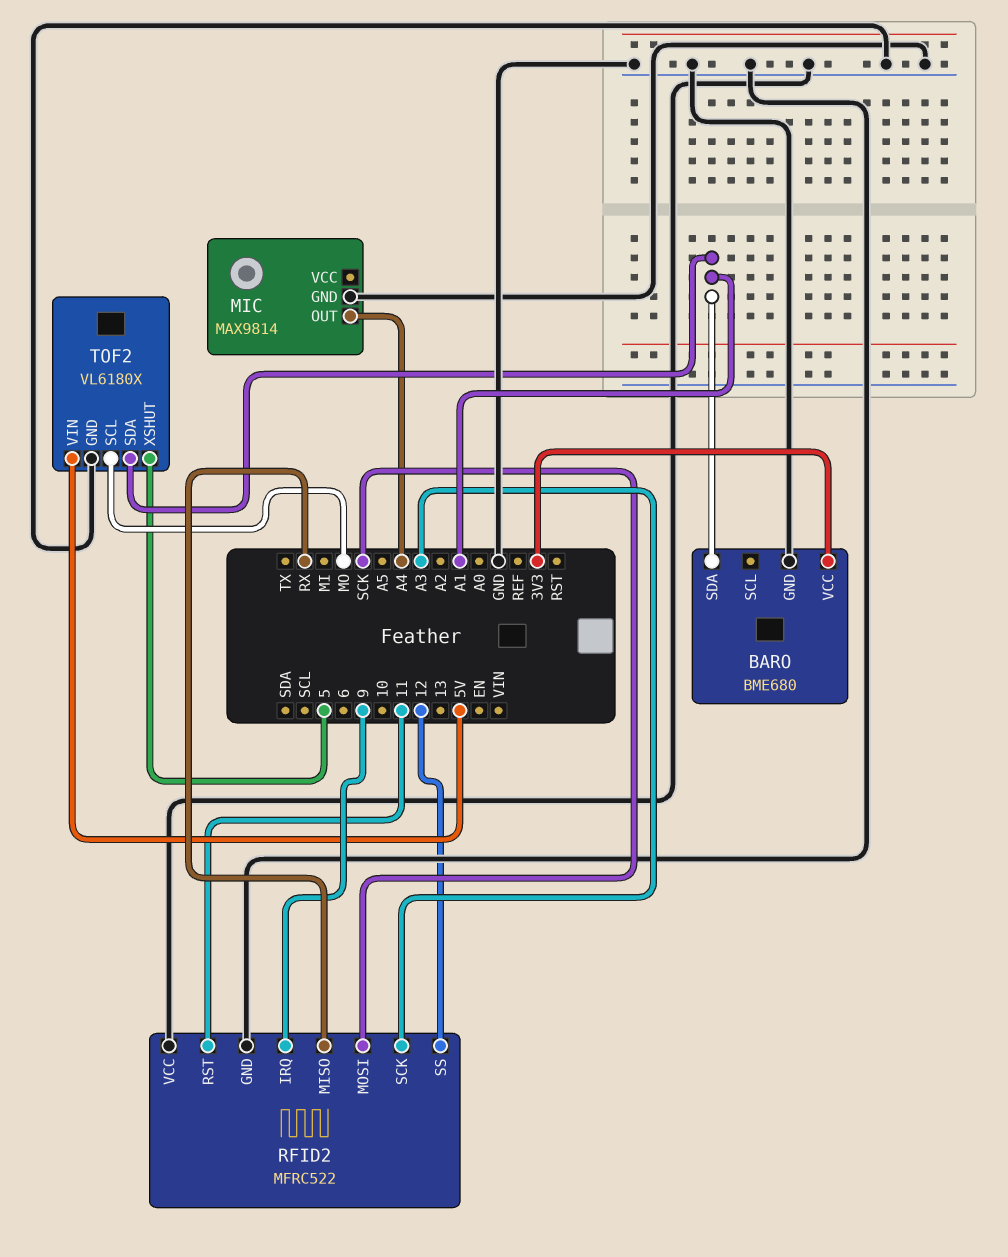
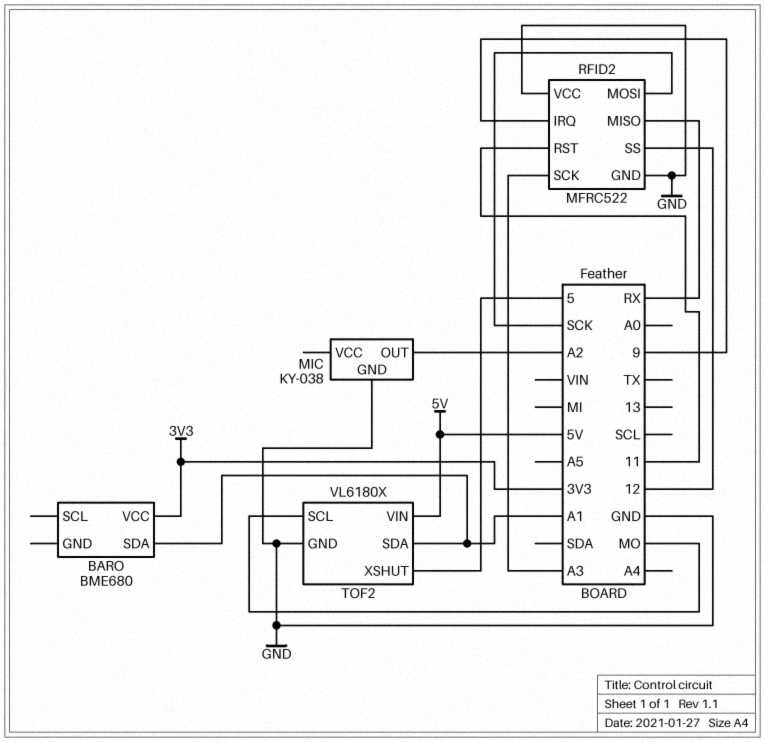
BARO pin GND: GND -> none
MIC: MAX9814 -> KY-038
MIC pin OUT: A4 -> A2

